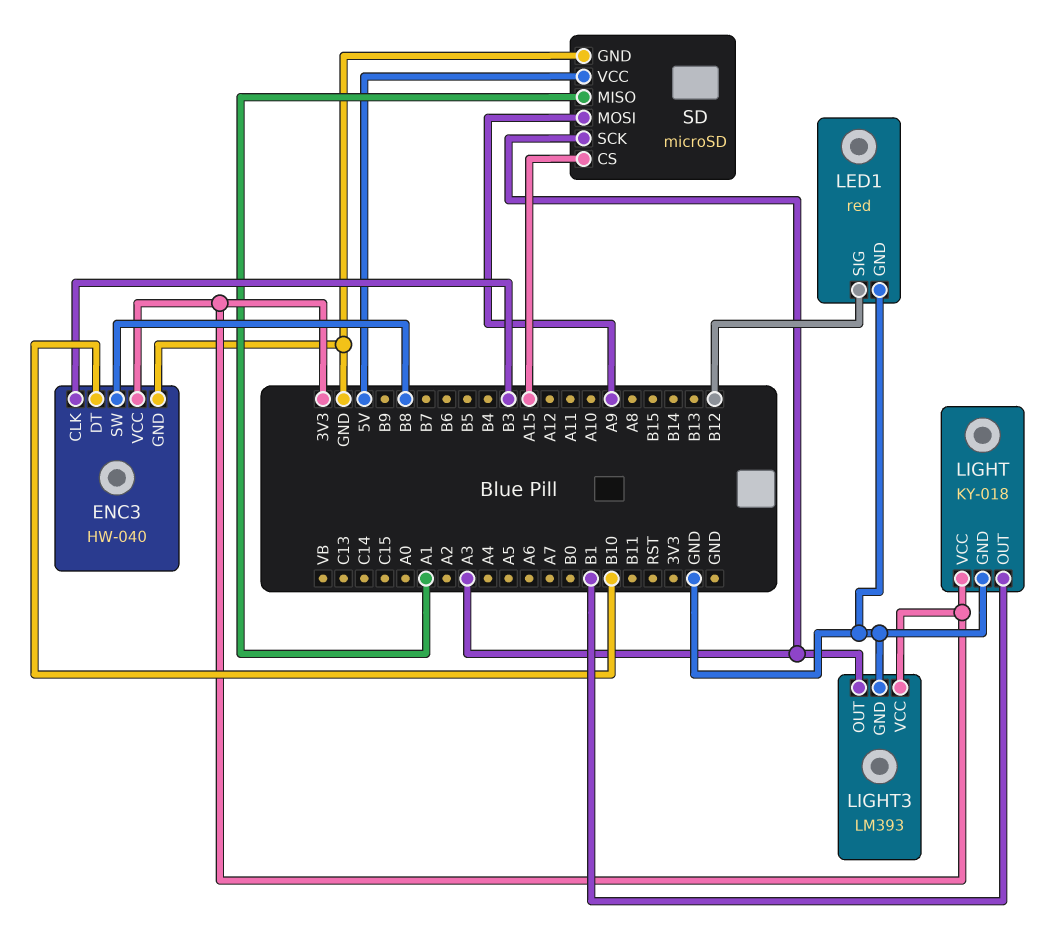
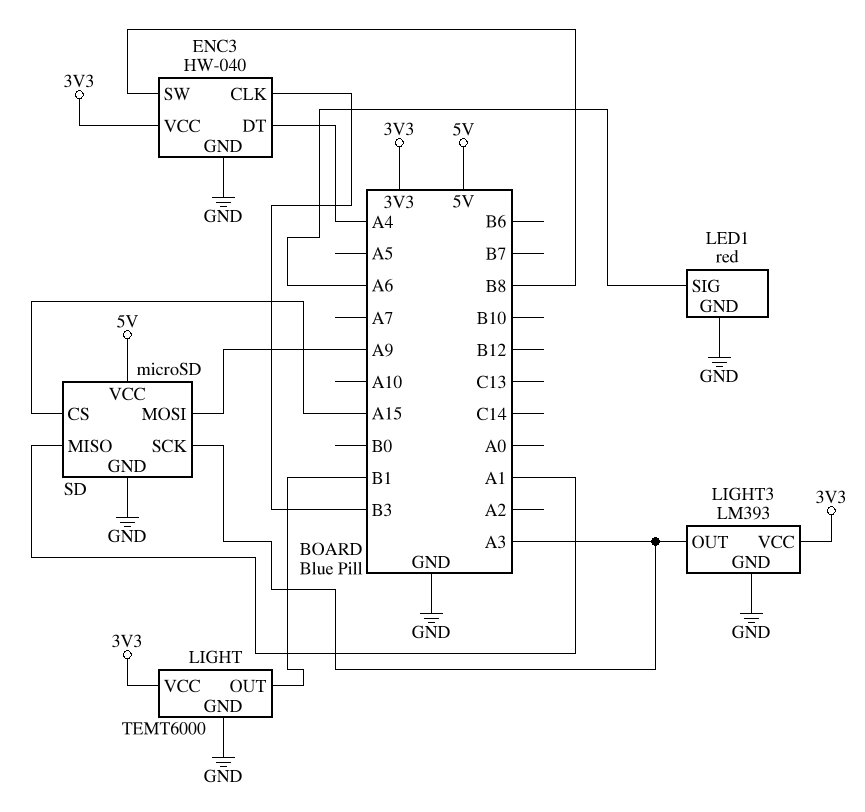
ENC3 pin DT: B10 -> A4
LED1 pin SIG: B12 -> A6
LIGHT: KY-018 -> TEMT6000

